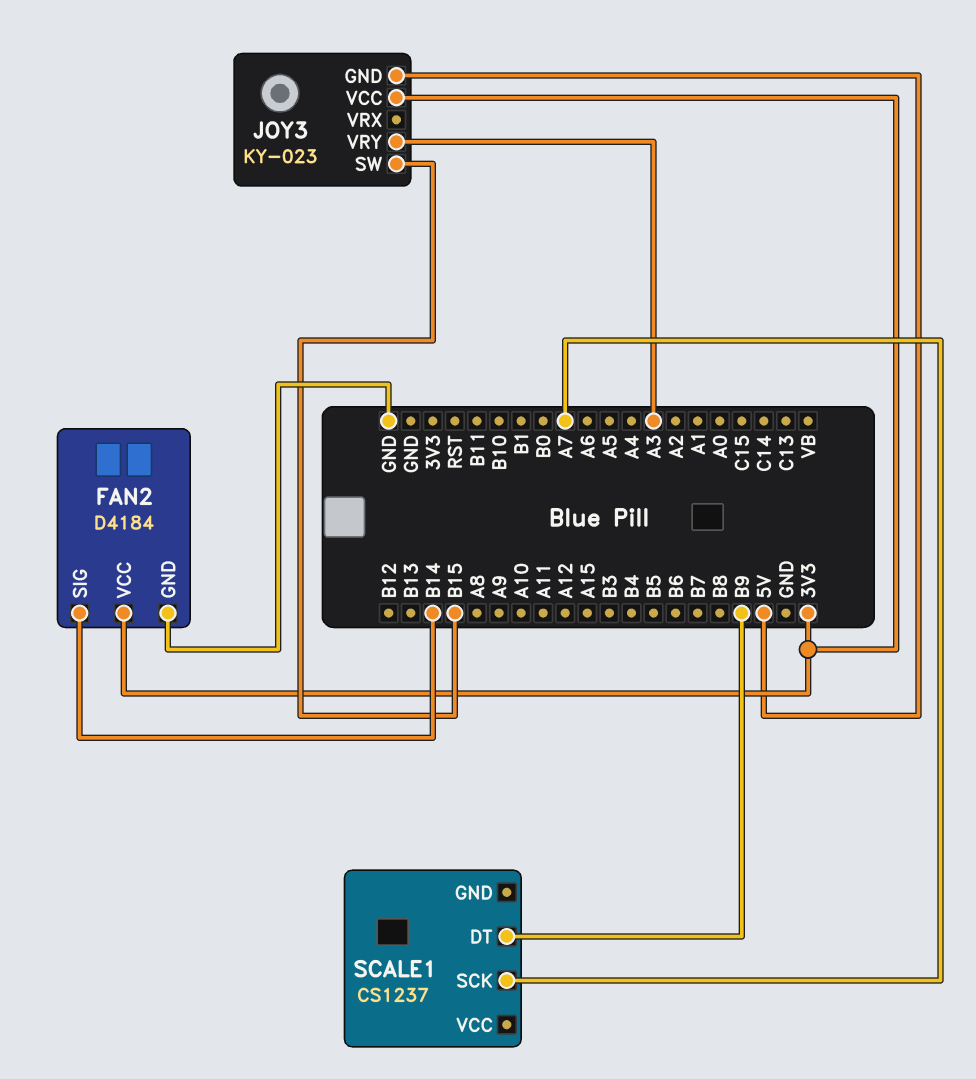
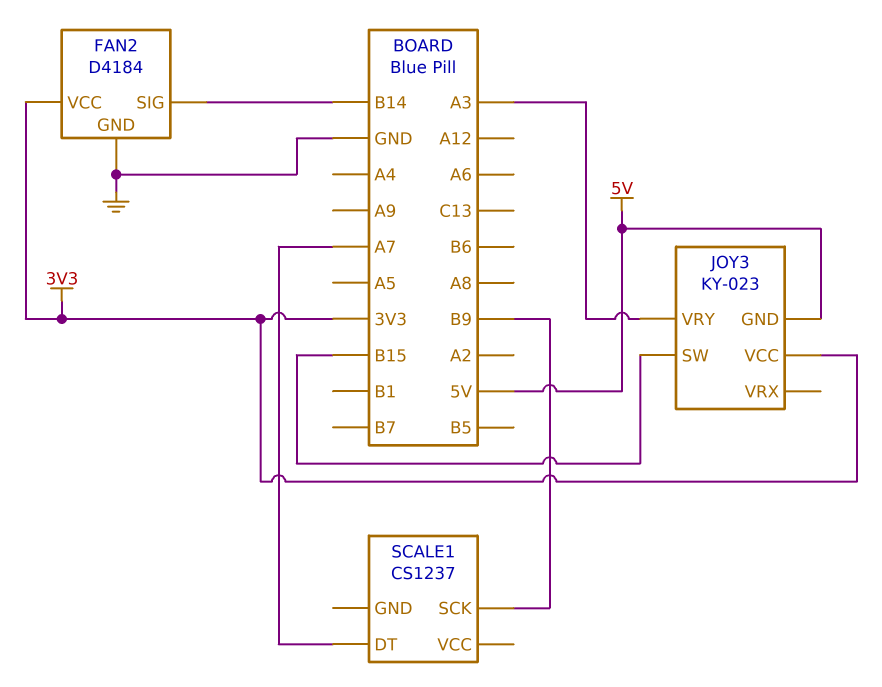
SCALE1 pin DT: B9 -> A7
SCALE1 pin SCK: A7 -> B9

